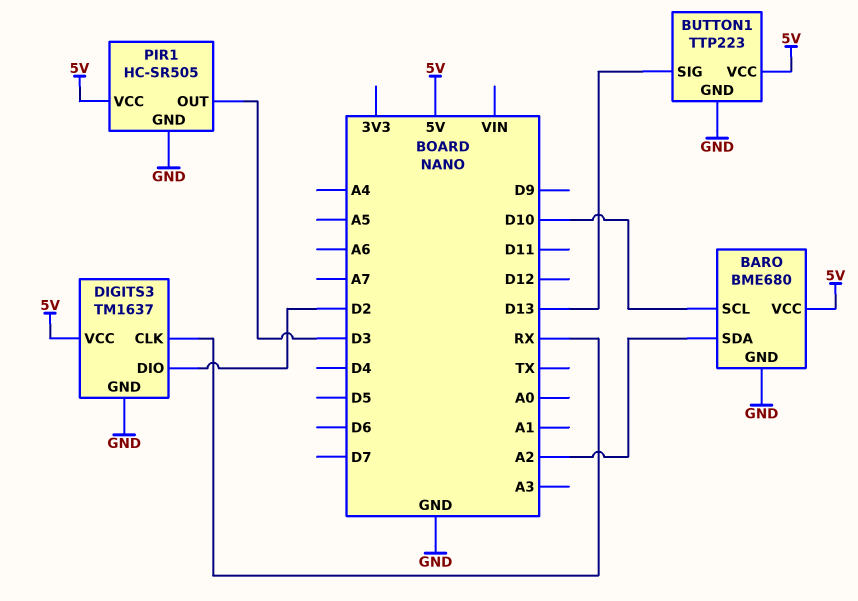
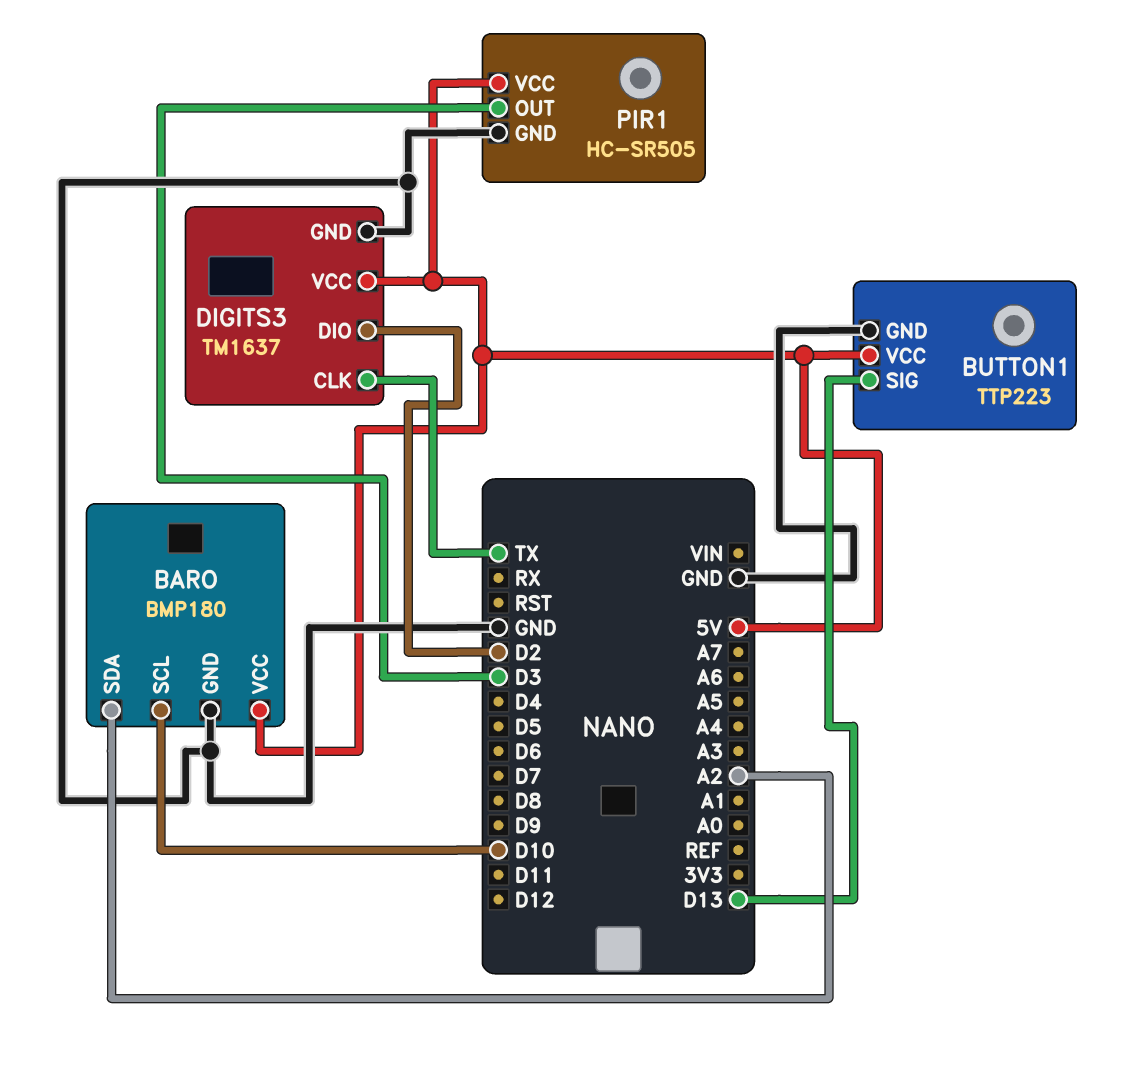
BARO: BME680 -> BMP180
DIGITS3 pin CLK: RX -> TX

